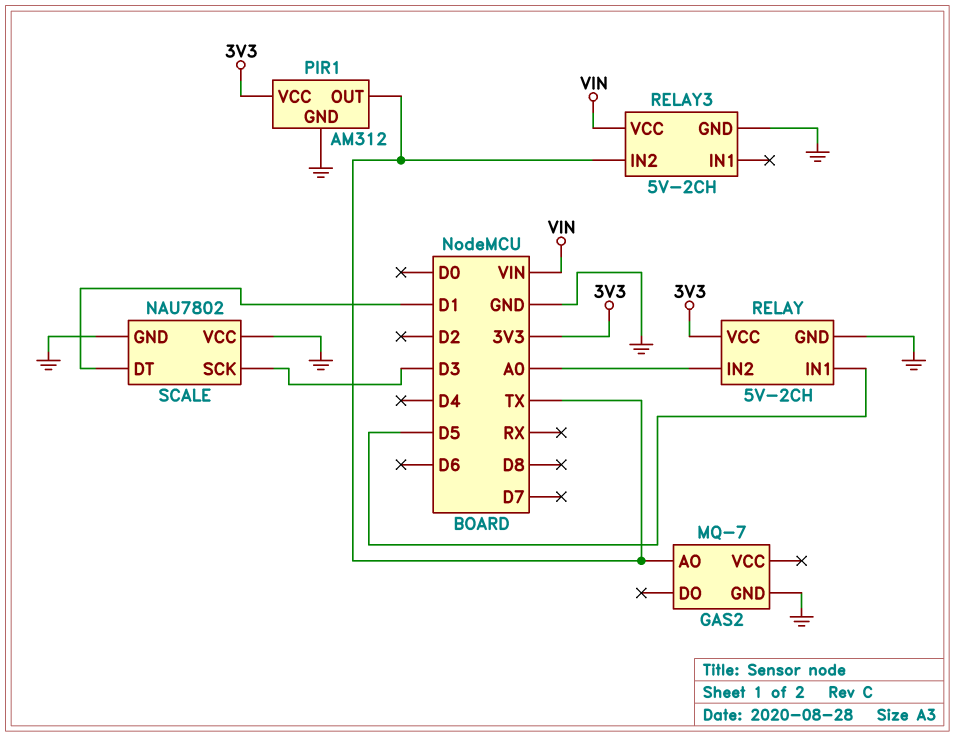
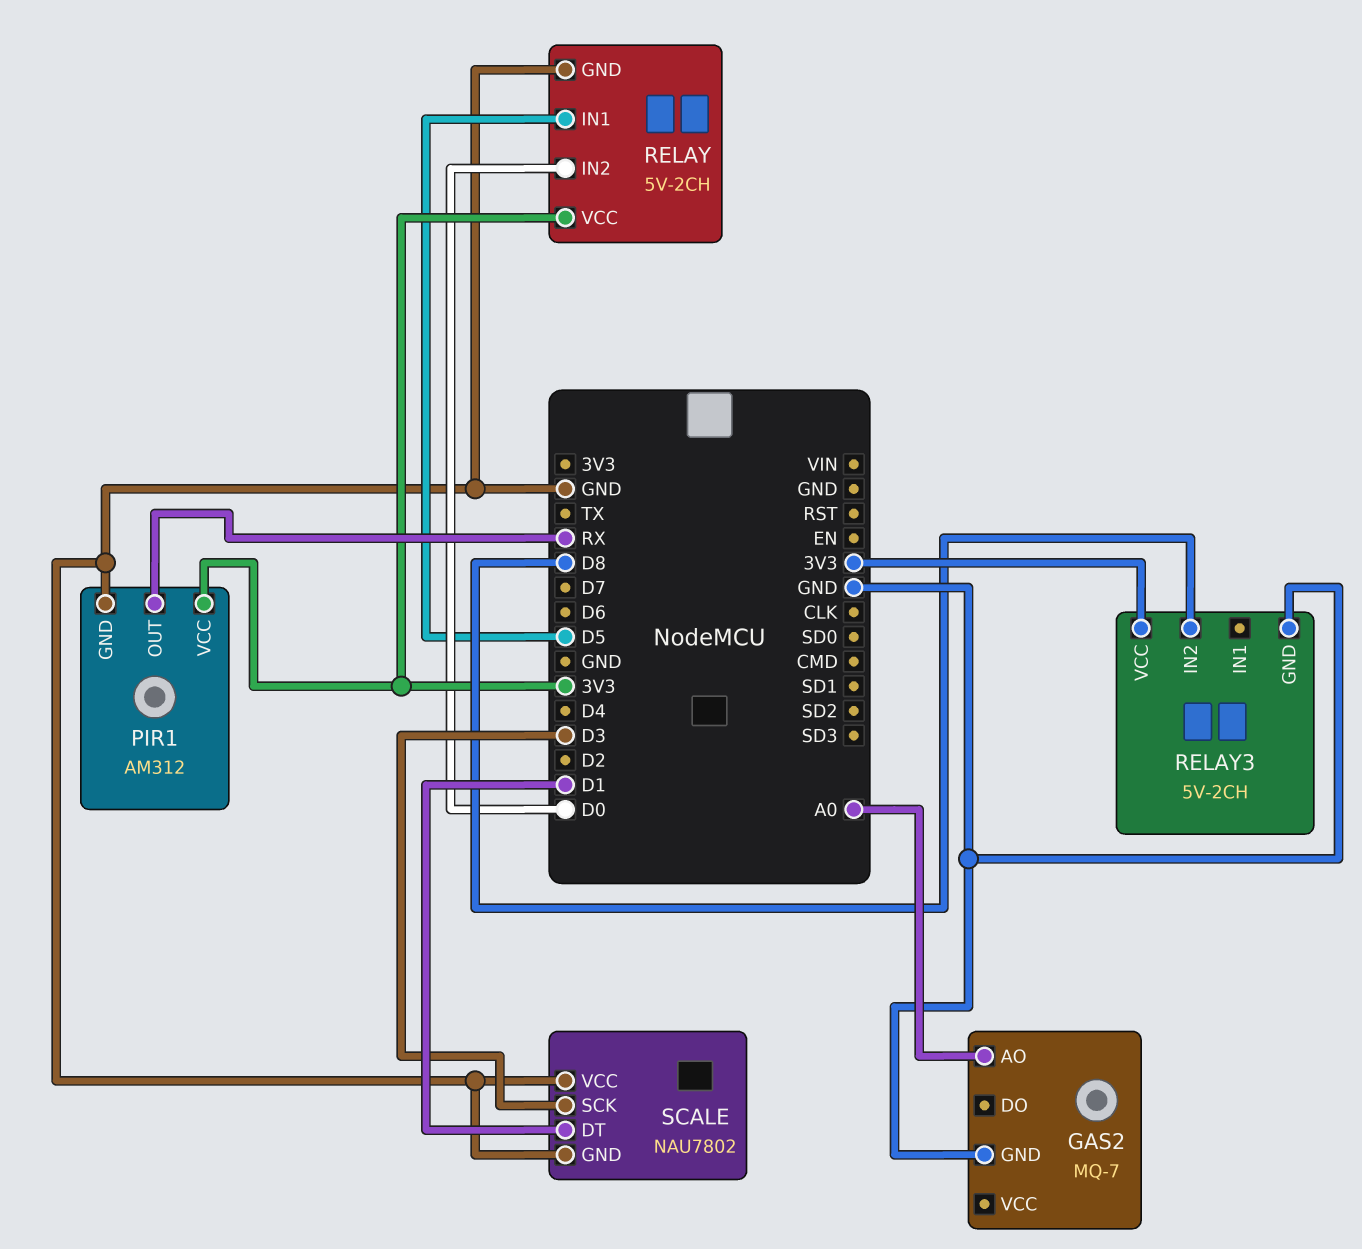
GAS2 pin AO: TX -> A0
PIR1 pin OUT: TX -> RX
RELAY pin IN2: A0 -> D0
RELAY3 pin IN2: TX -> D8
RELAY3 pin VCC: VIN -> 3V3

